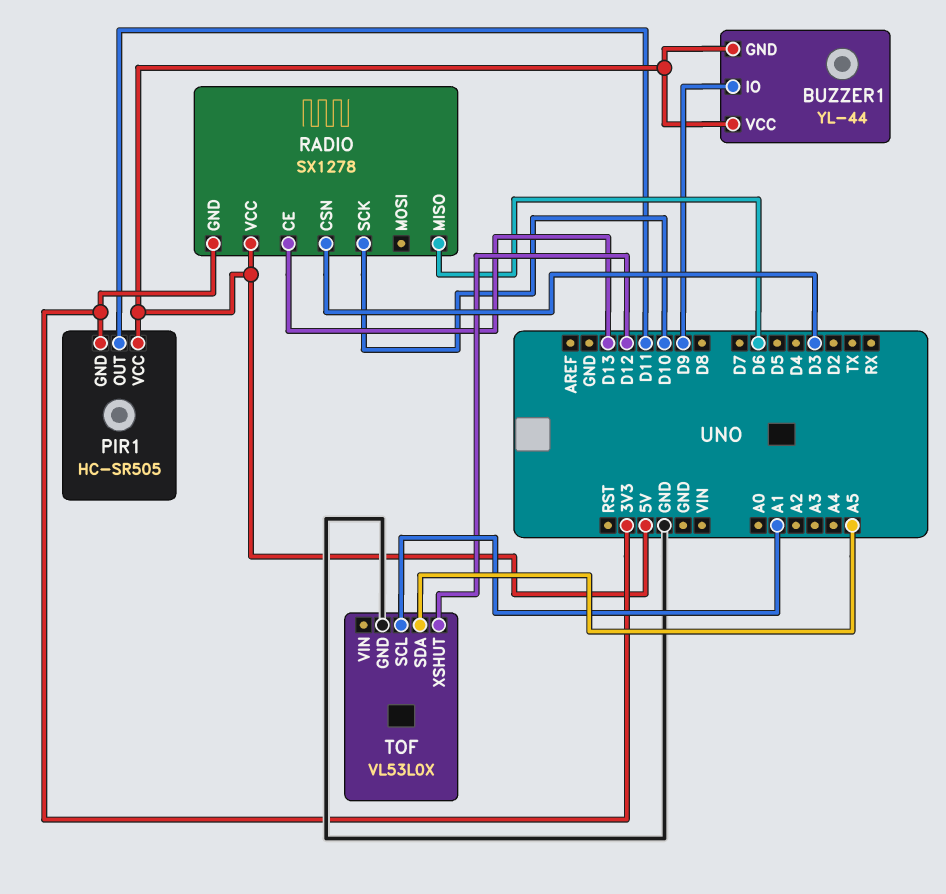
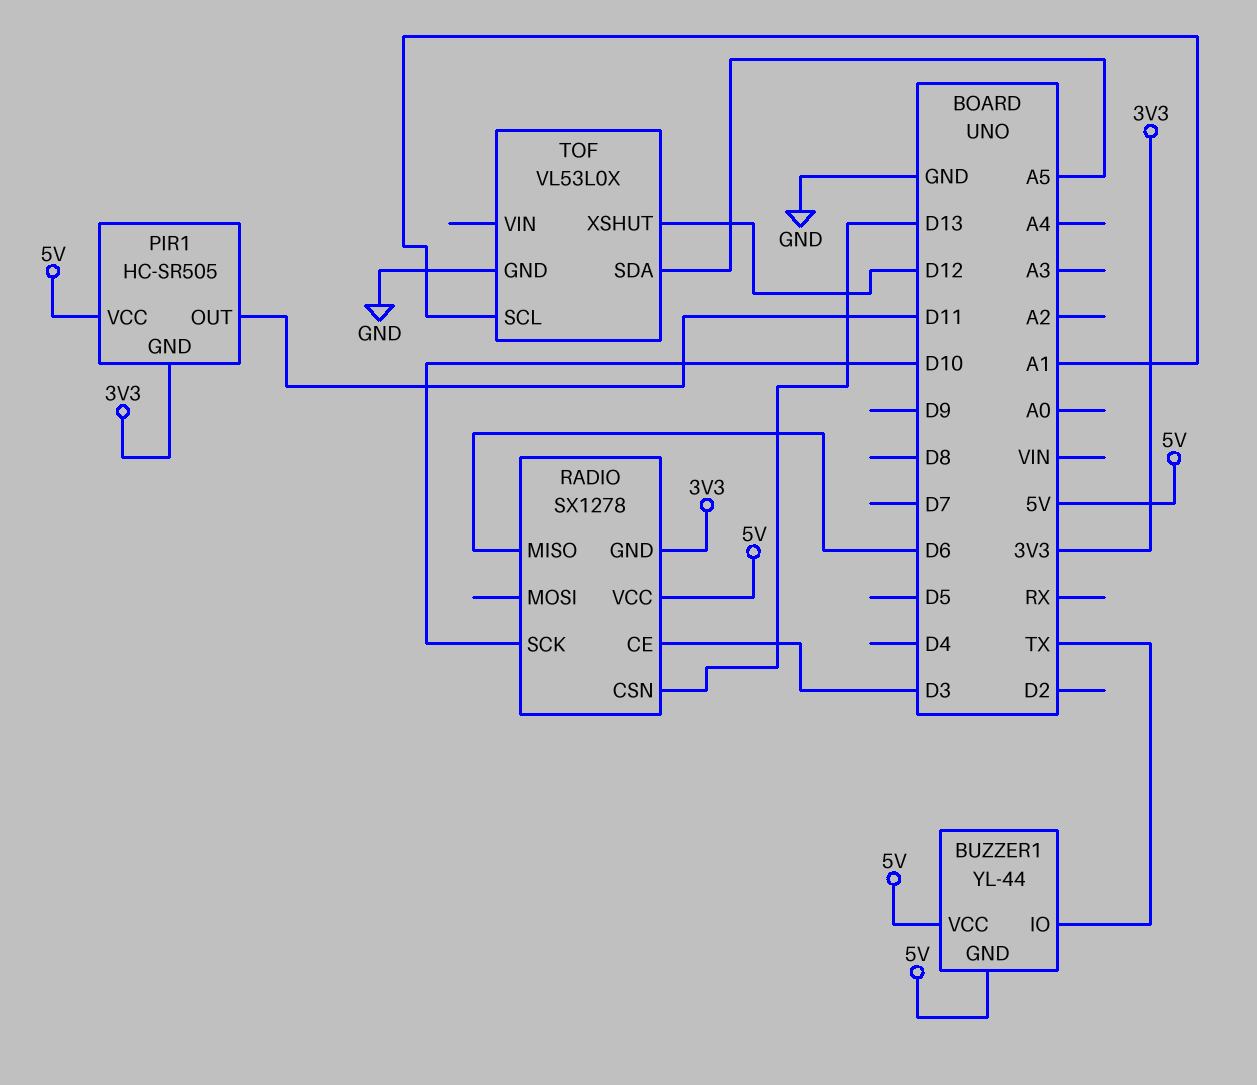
BUZZER1 pin IO: D9 -> TX
RADIO pin CE: D13 -> D3
RADIO pin CSN: D3 -> D13

